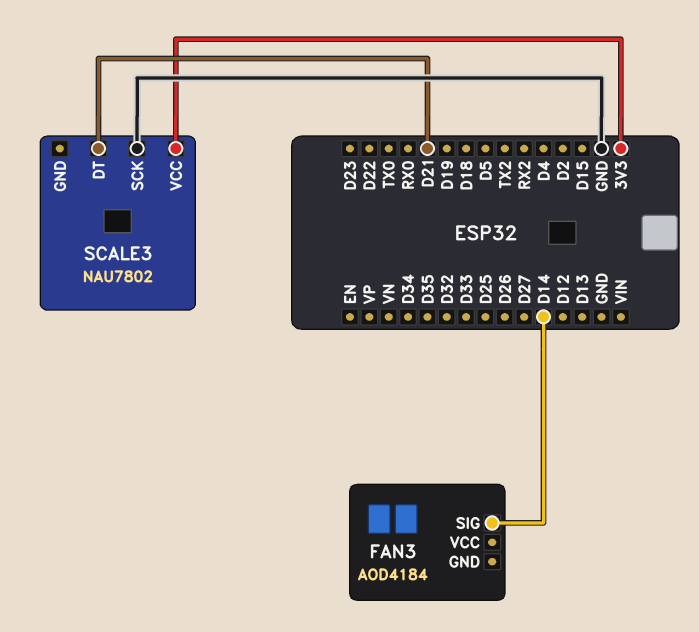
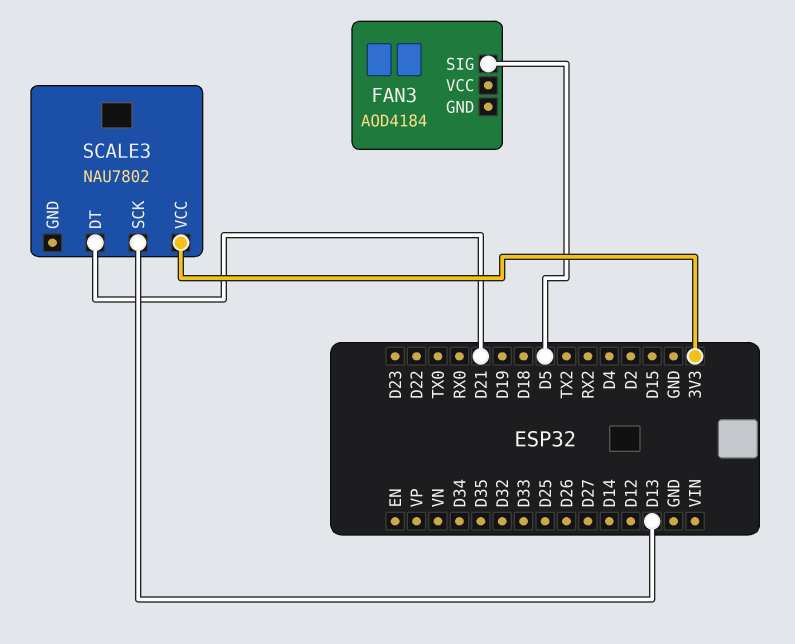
FAN3 pin SIG: D14 -> D5
SCALE3 pin SCK: GND -> D13

